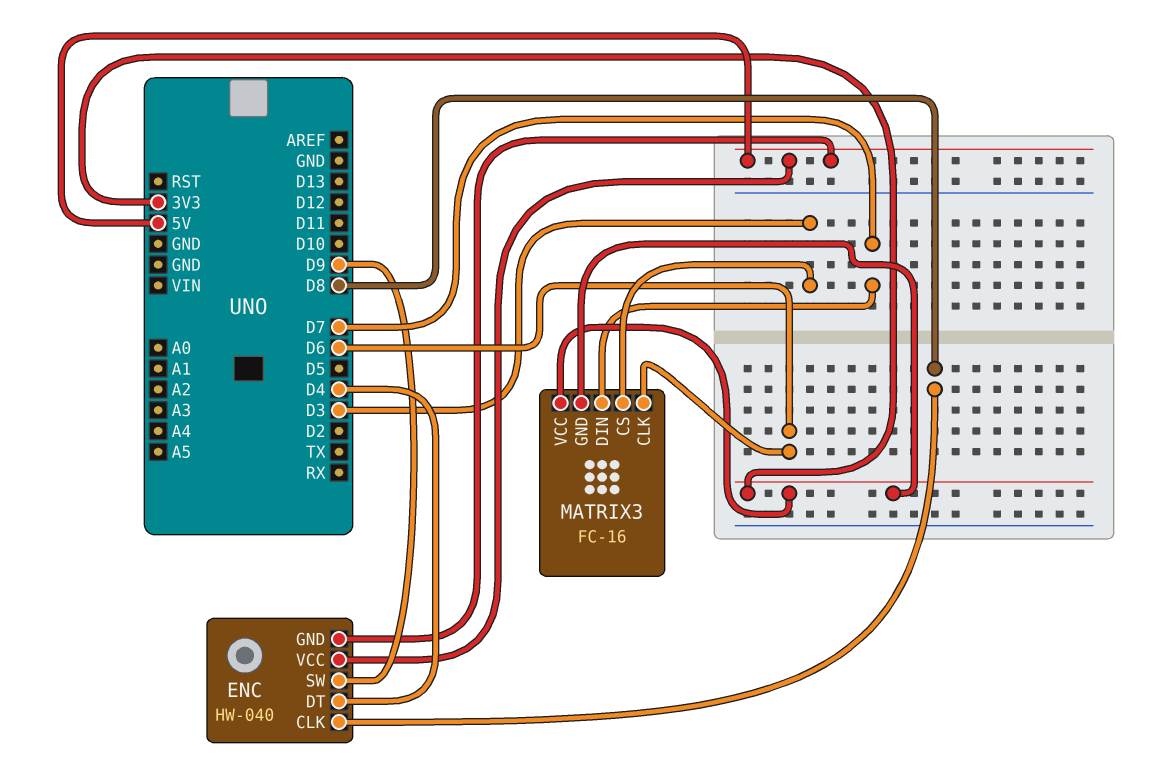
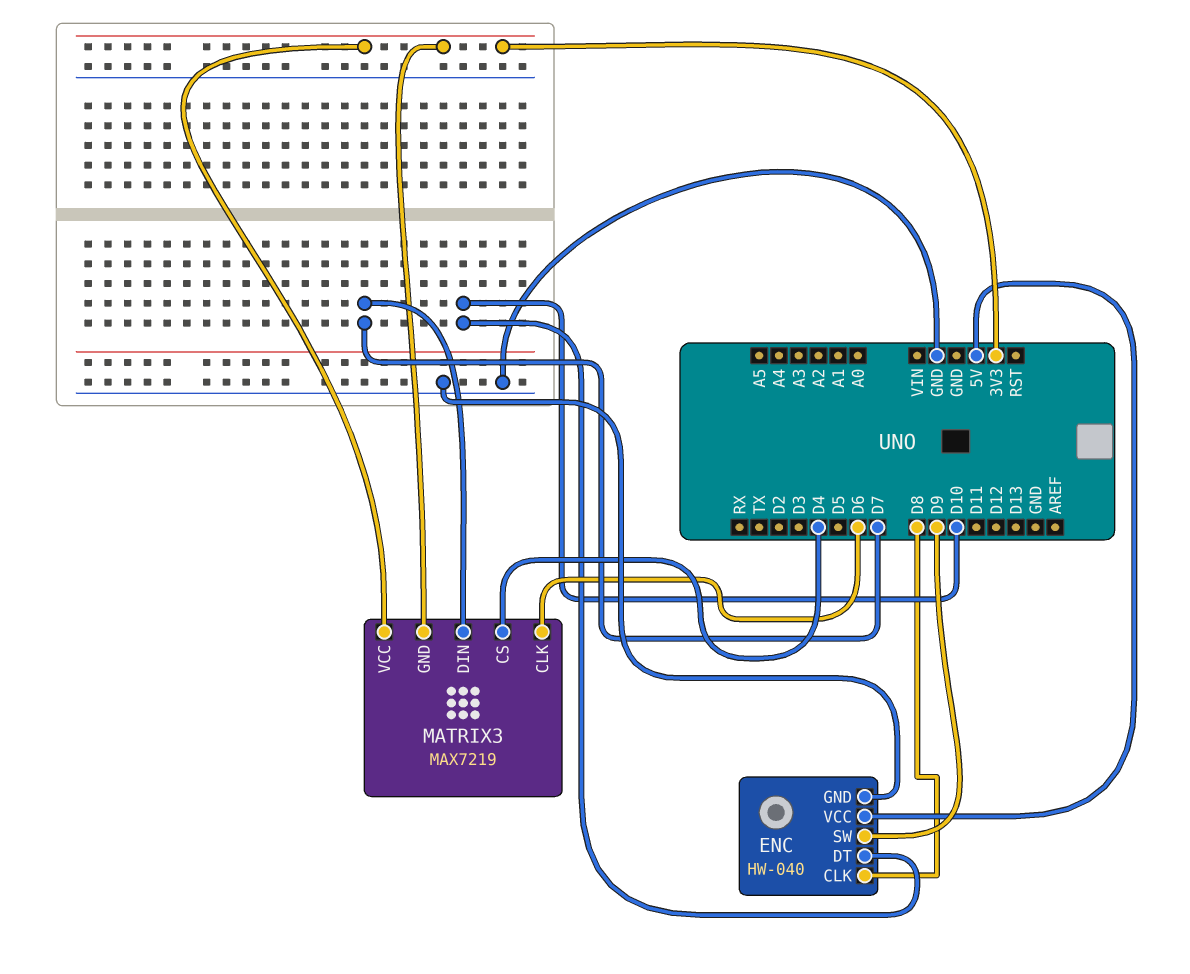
ENC pin DT: D4 -> D10
ENC pin GND: 5V -> GND
MATRIX3: FC-16 -> MAX7219
MATRIX3 pin CS: D3 -> D4

